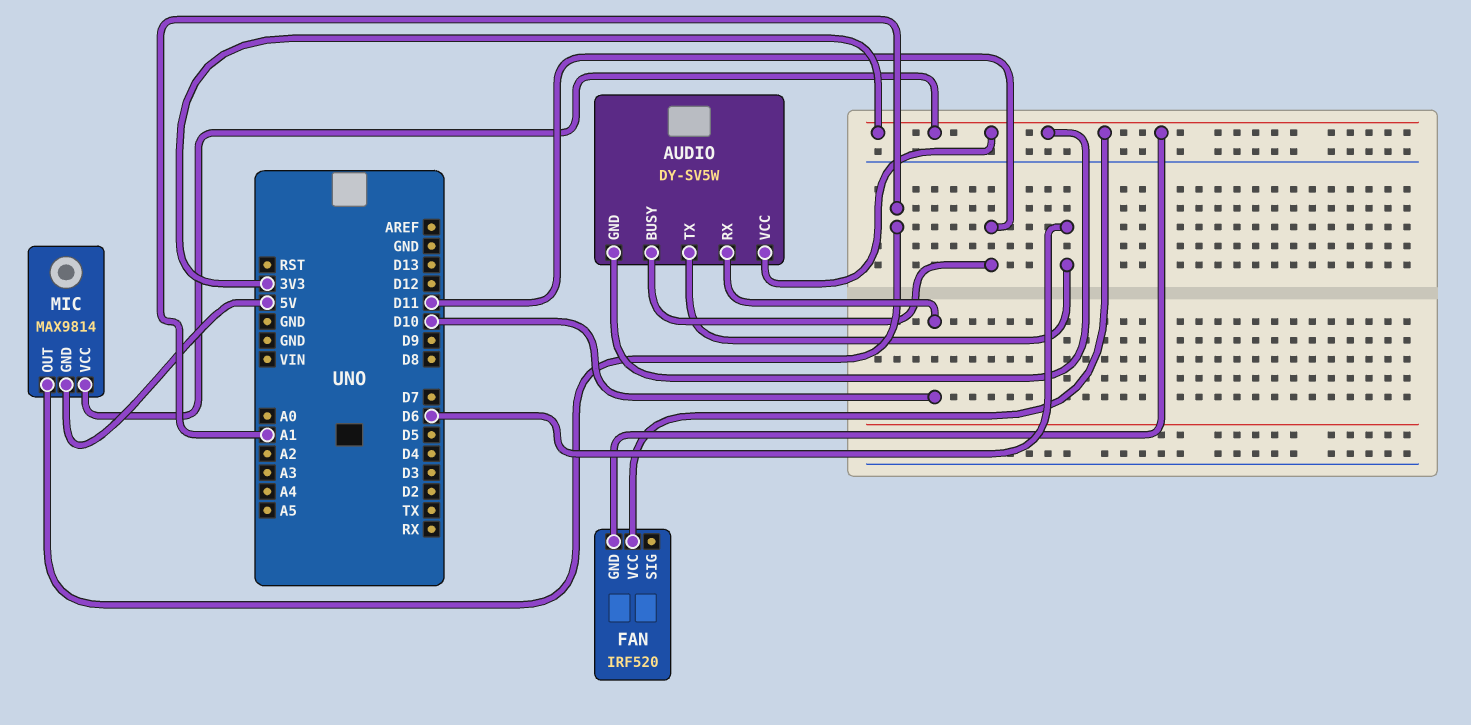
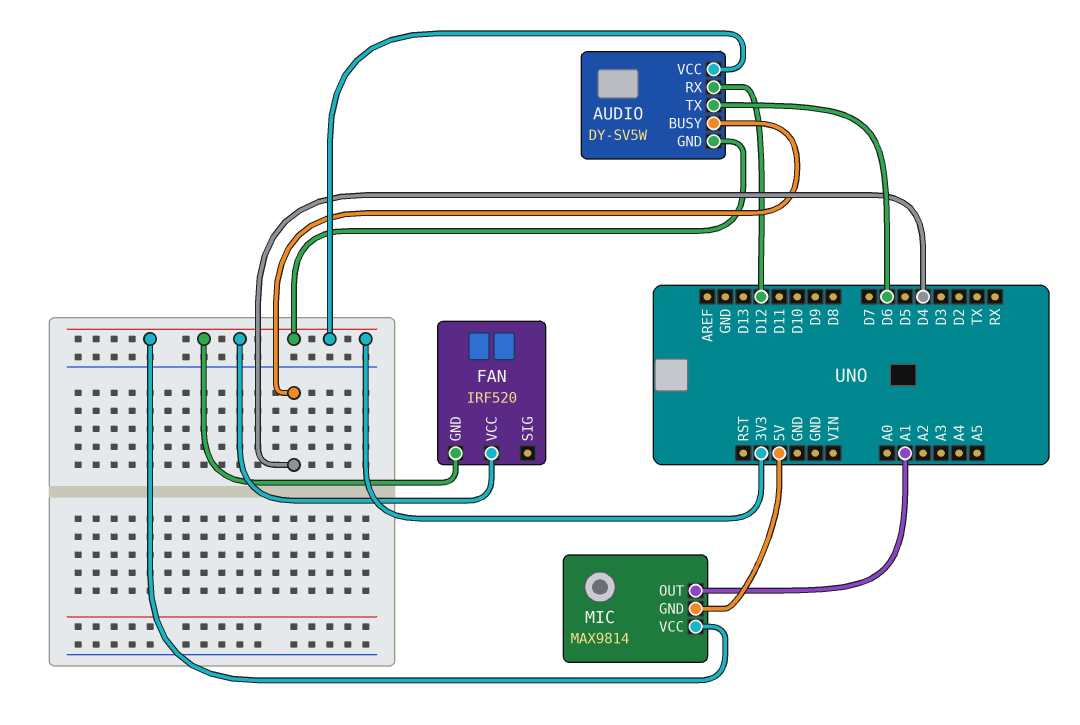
AUDIO pin BUSY: D11 -> D4
AUDIO pin RX: D10 -> D12

